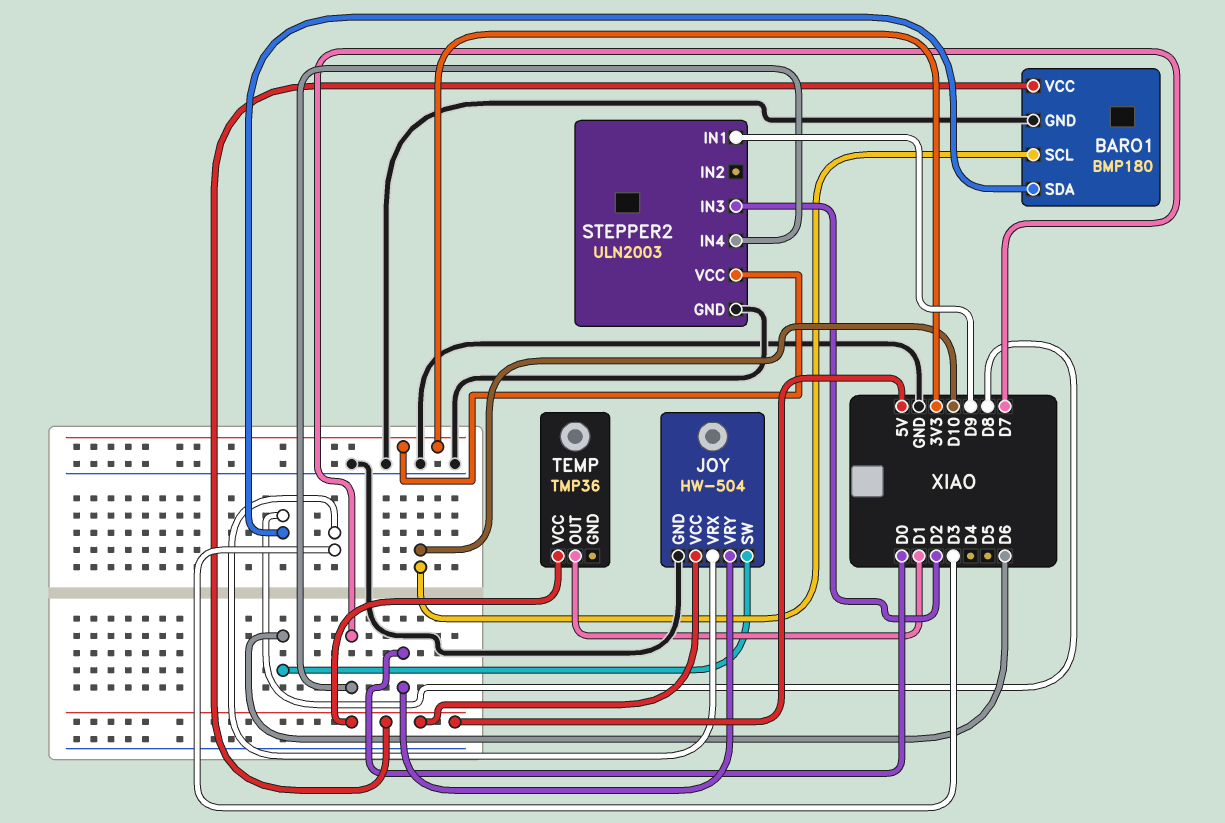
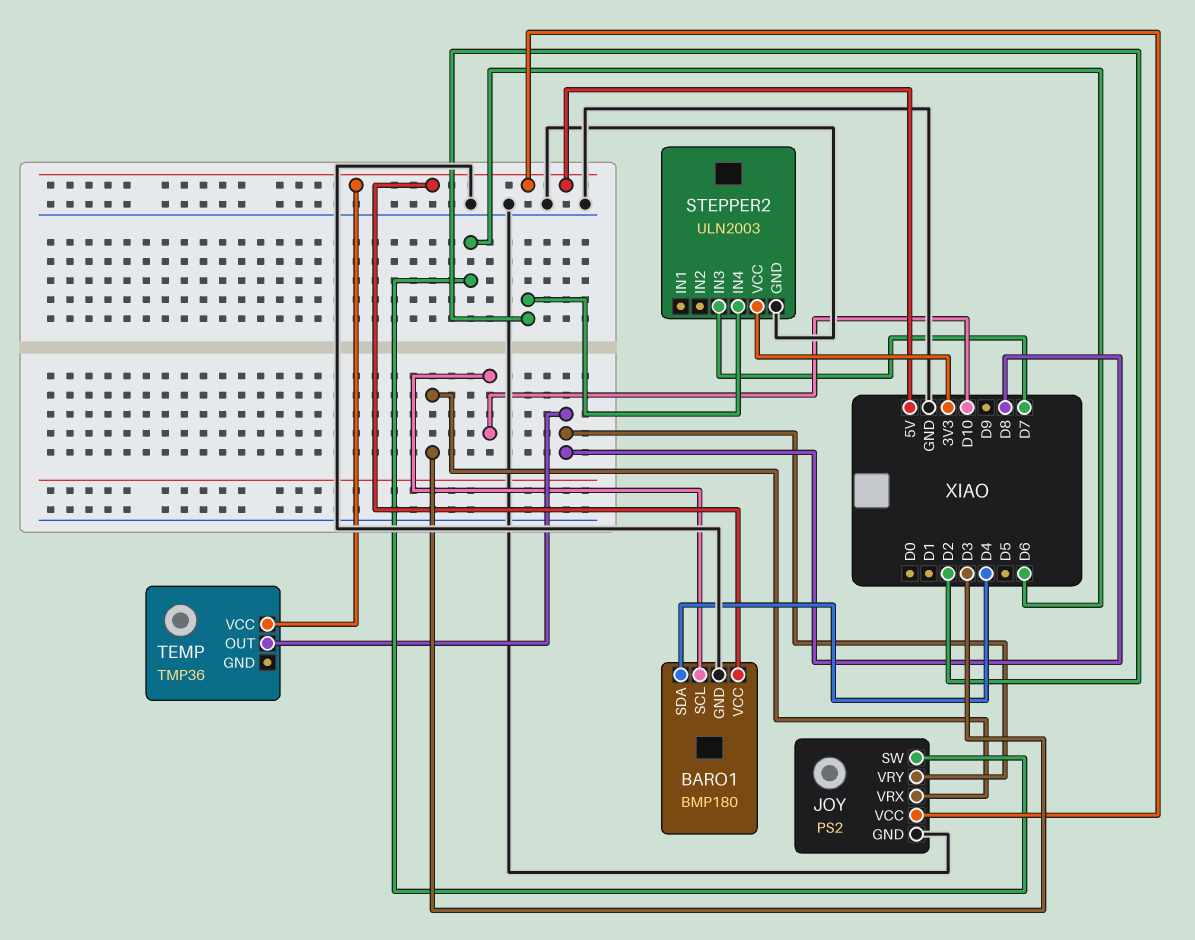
BARO1 pin SDA: D8 -> D4
JOY: HW-504 -> PS2
JOY pin VRY: D0 -> D8
STEPPER2 pin IN1: D9 -> none
STEPPER2 pin IN3: D2 -> D7
STEPPER2 pin IN4: D7 -> D2
TEMP pin OUT: D1 -> D8

